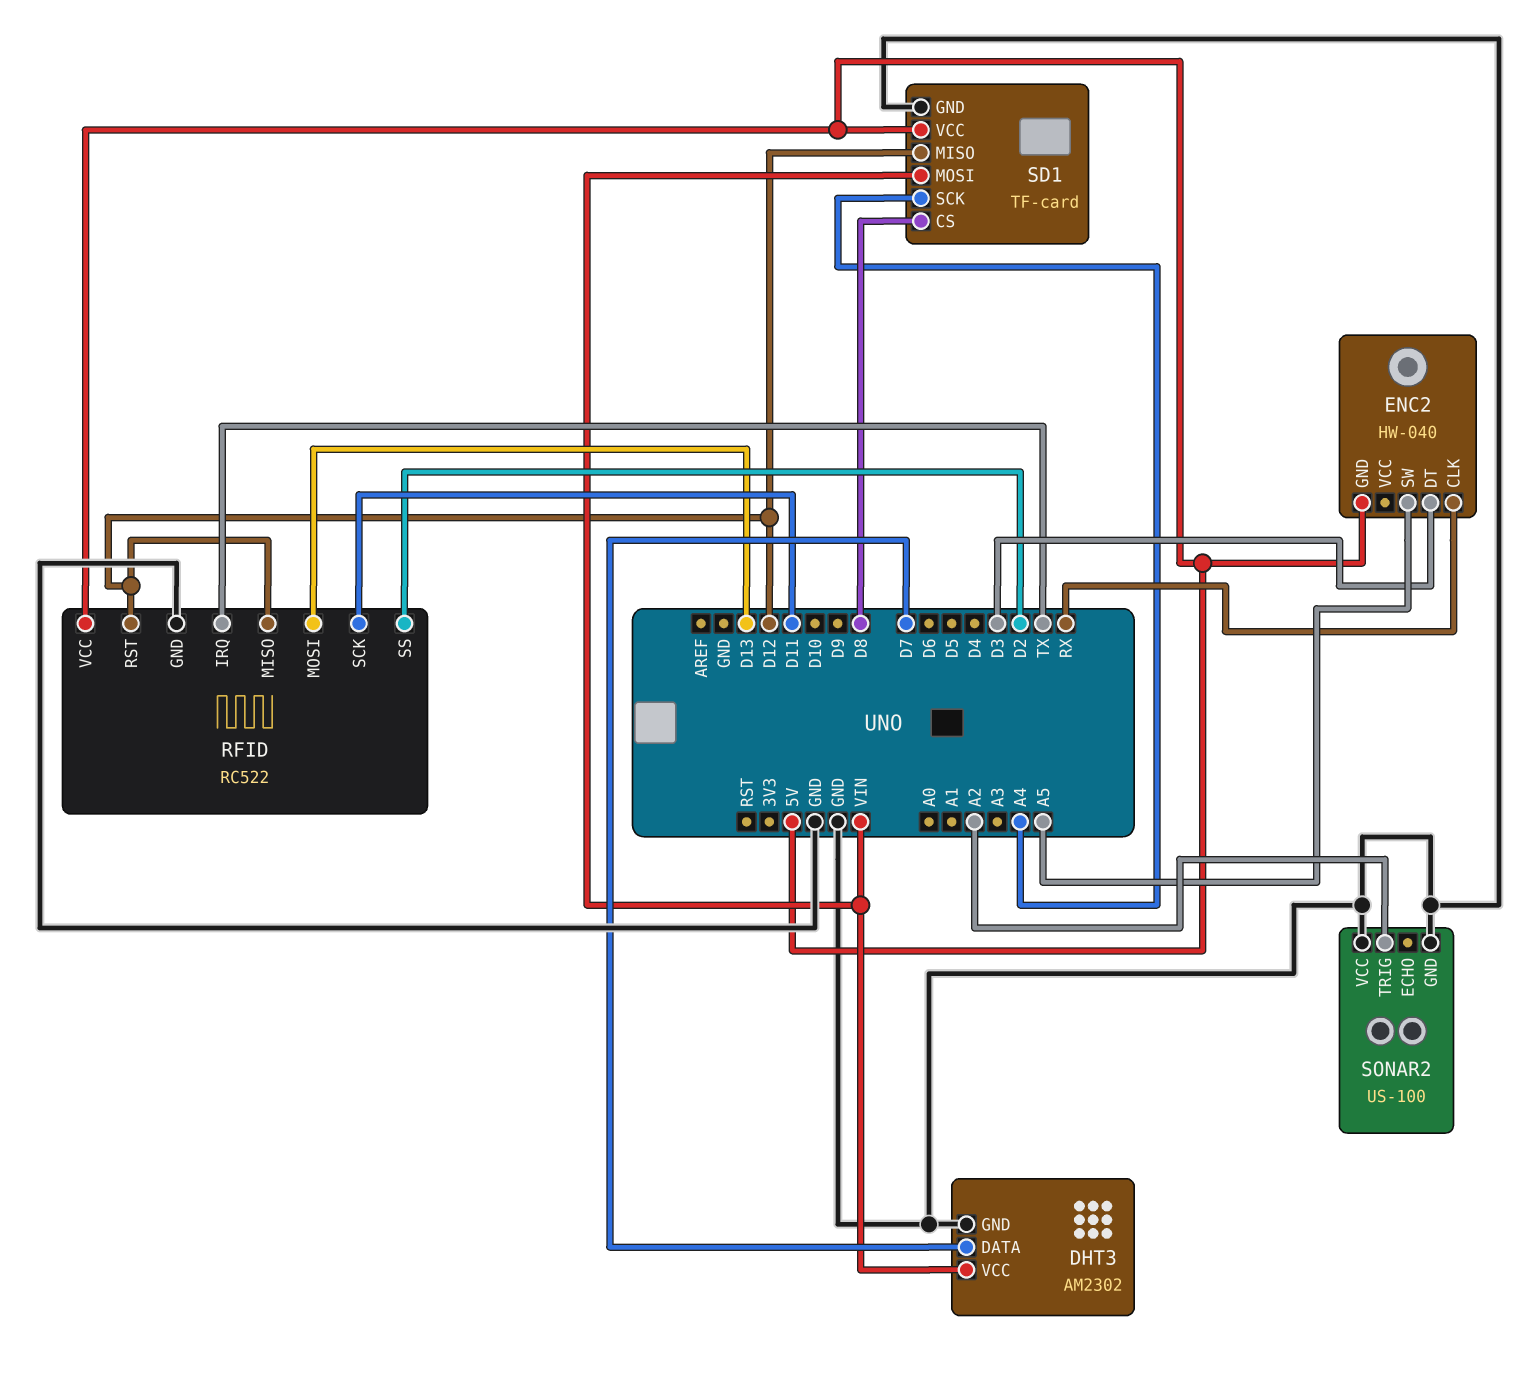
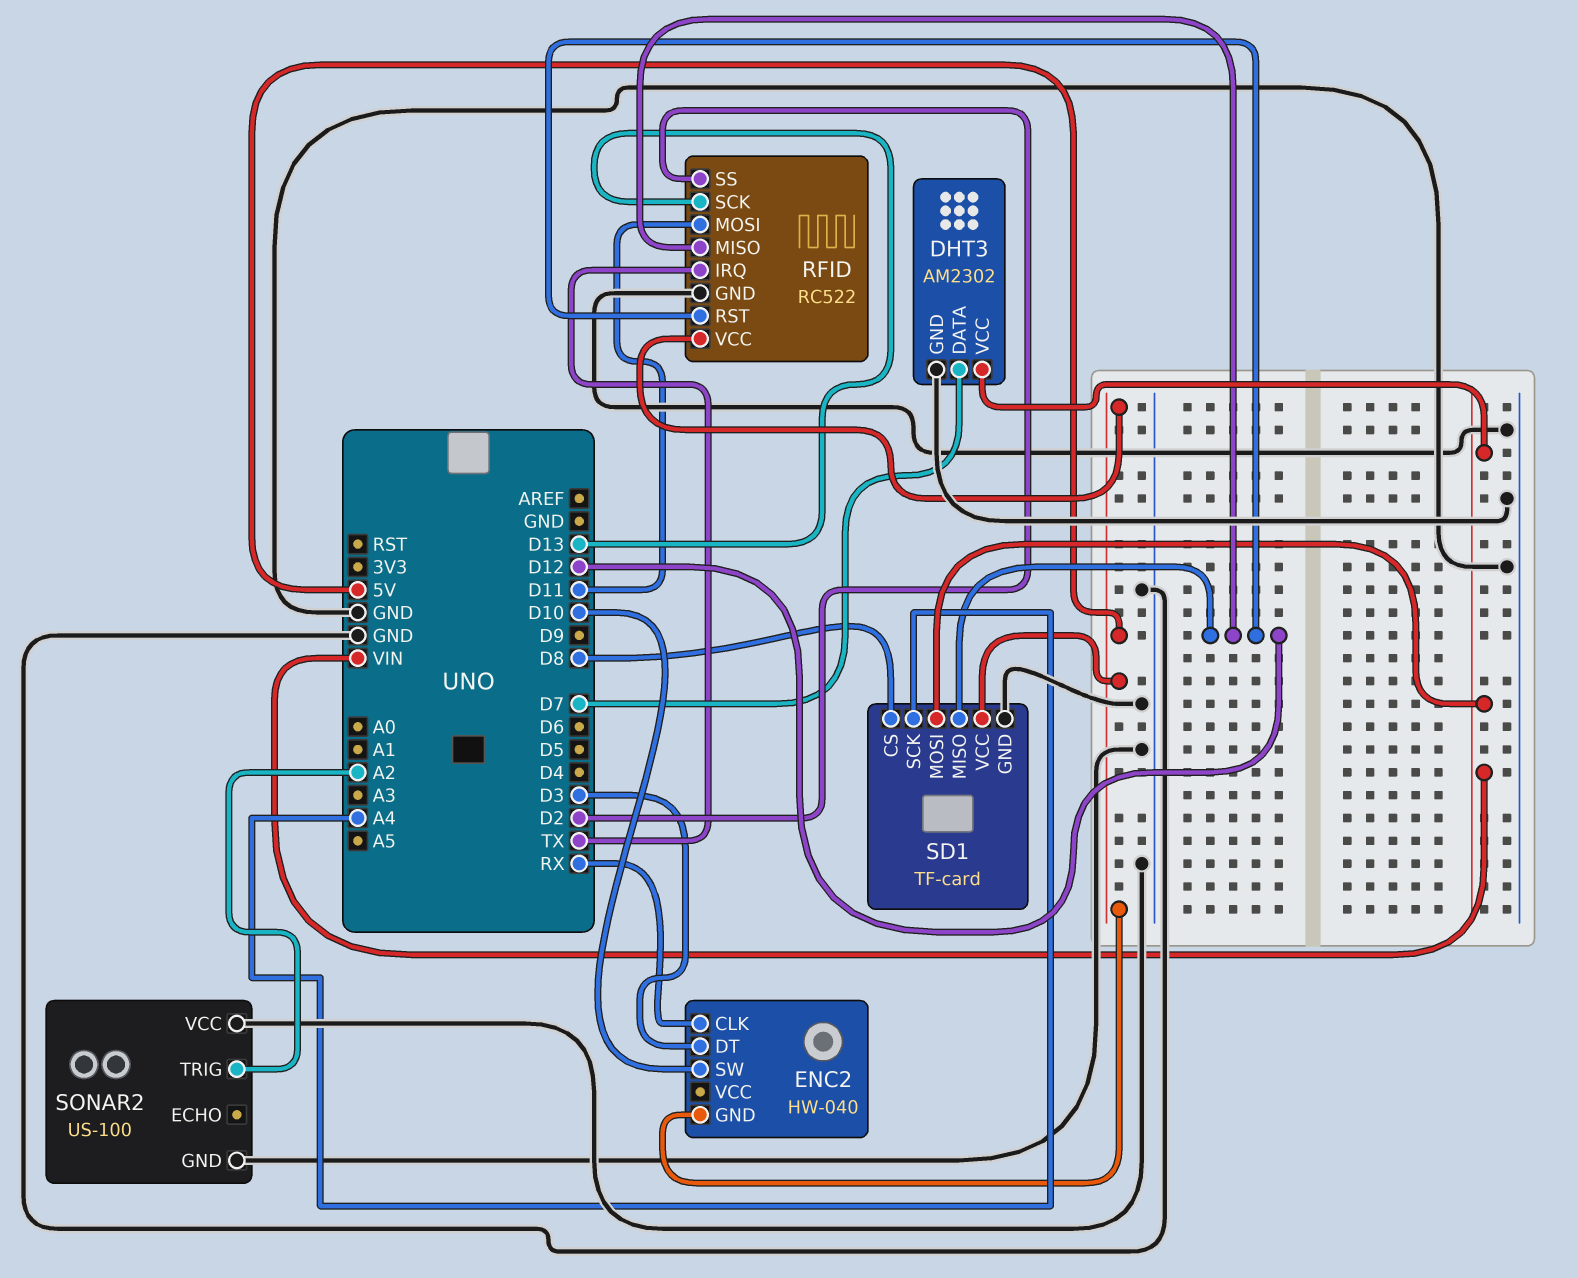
ENC2 pin SW: A5 -> D10
RFID pin MOSI: D13 -> D11
RFID pin SCK: D11 -> D13

